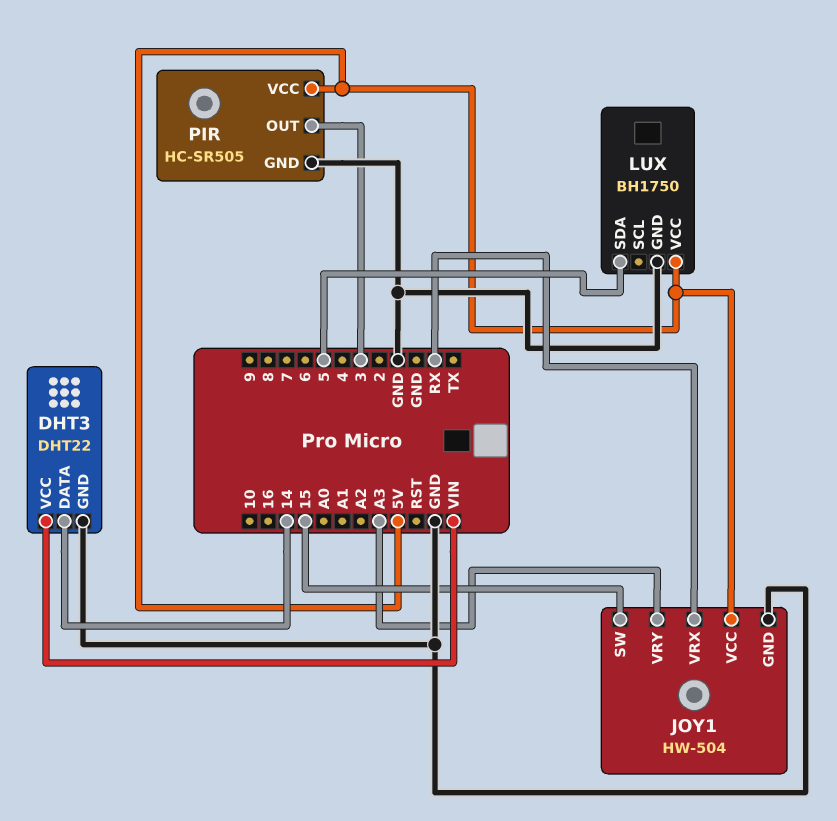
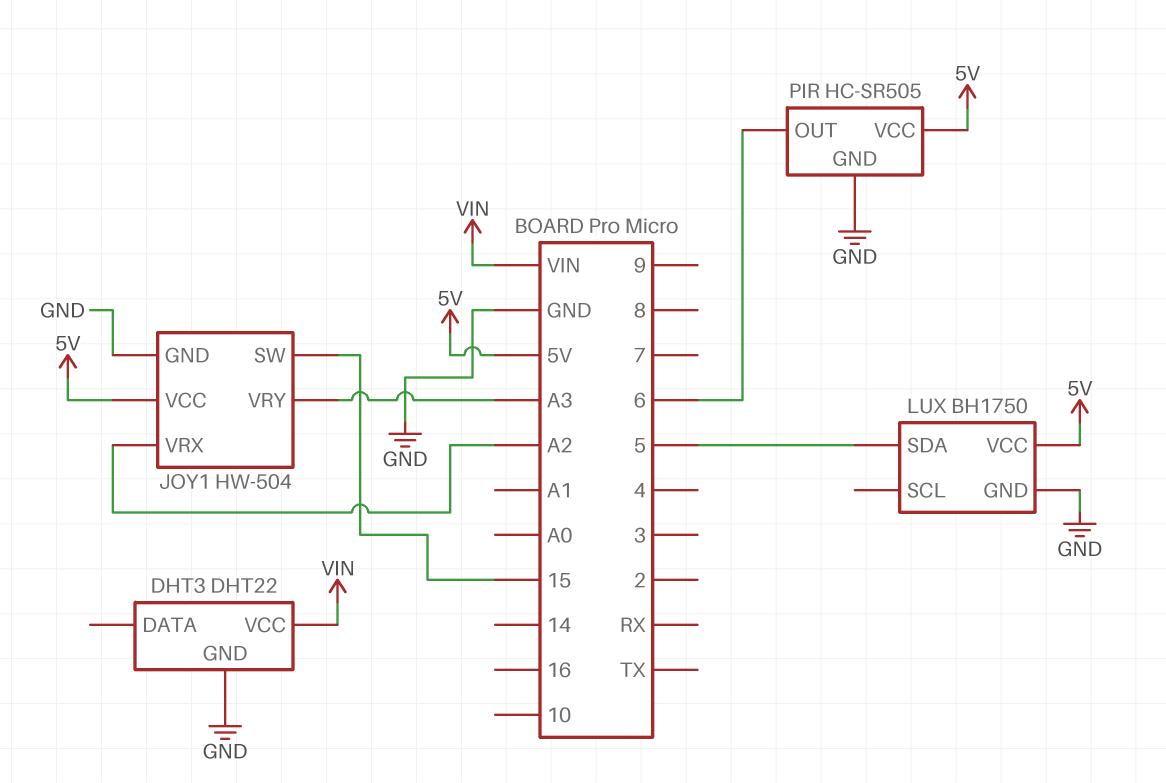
DHT3 pin DATA: 14 -> none
JOY1 pin VRX: RX -> A2
PIR pin OUT: 3 -> 6

